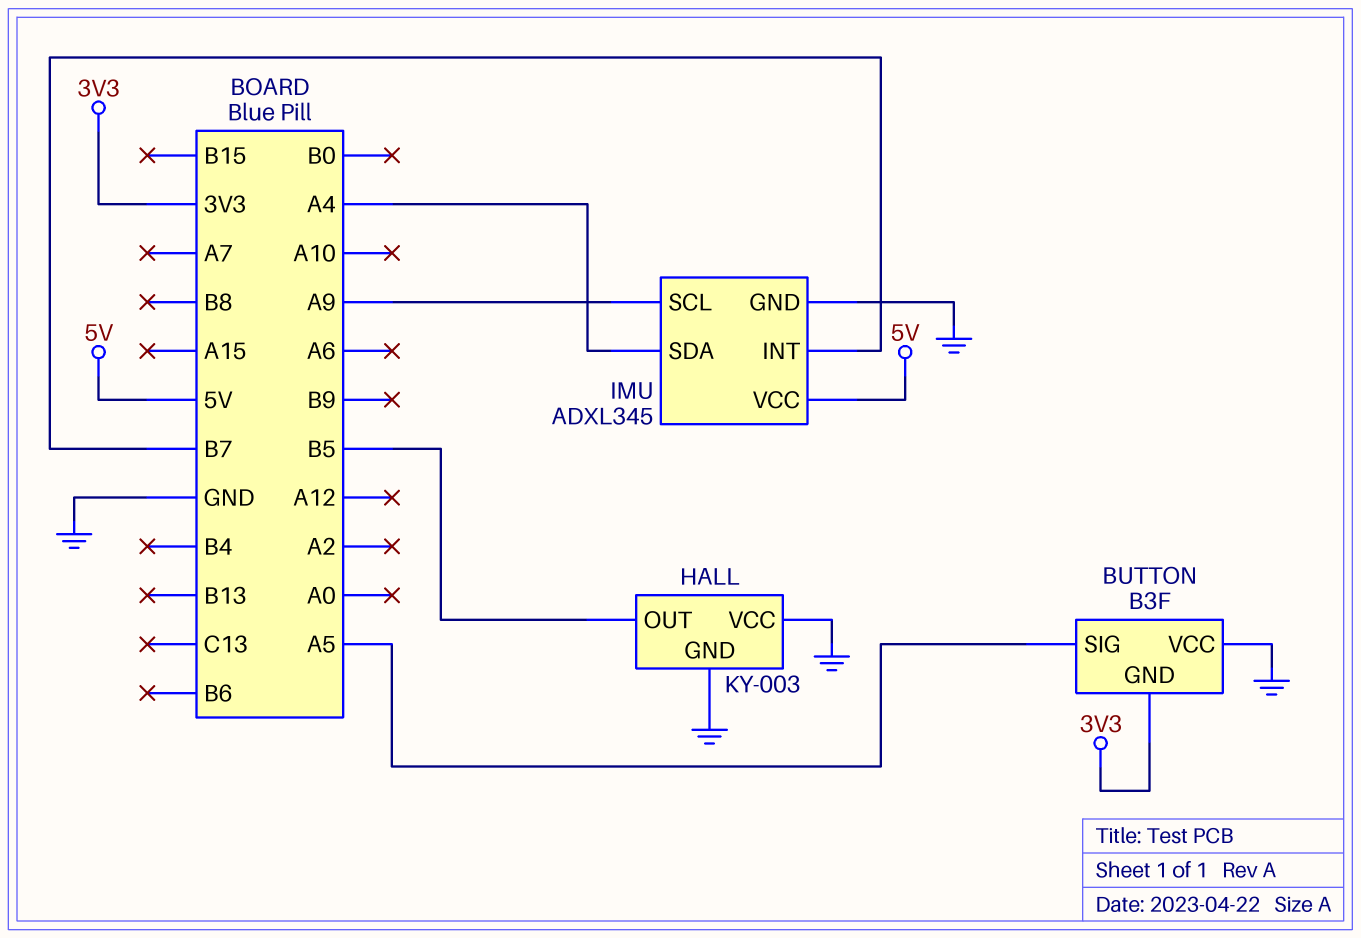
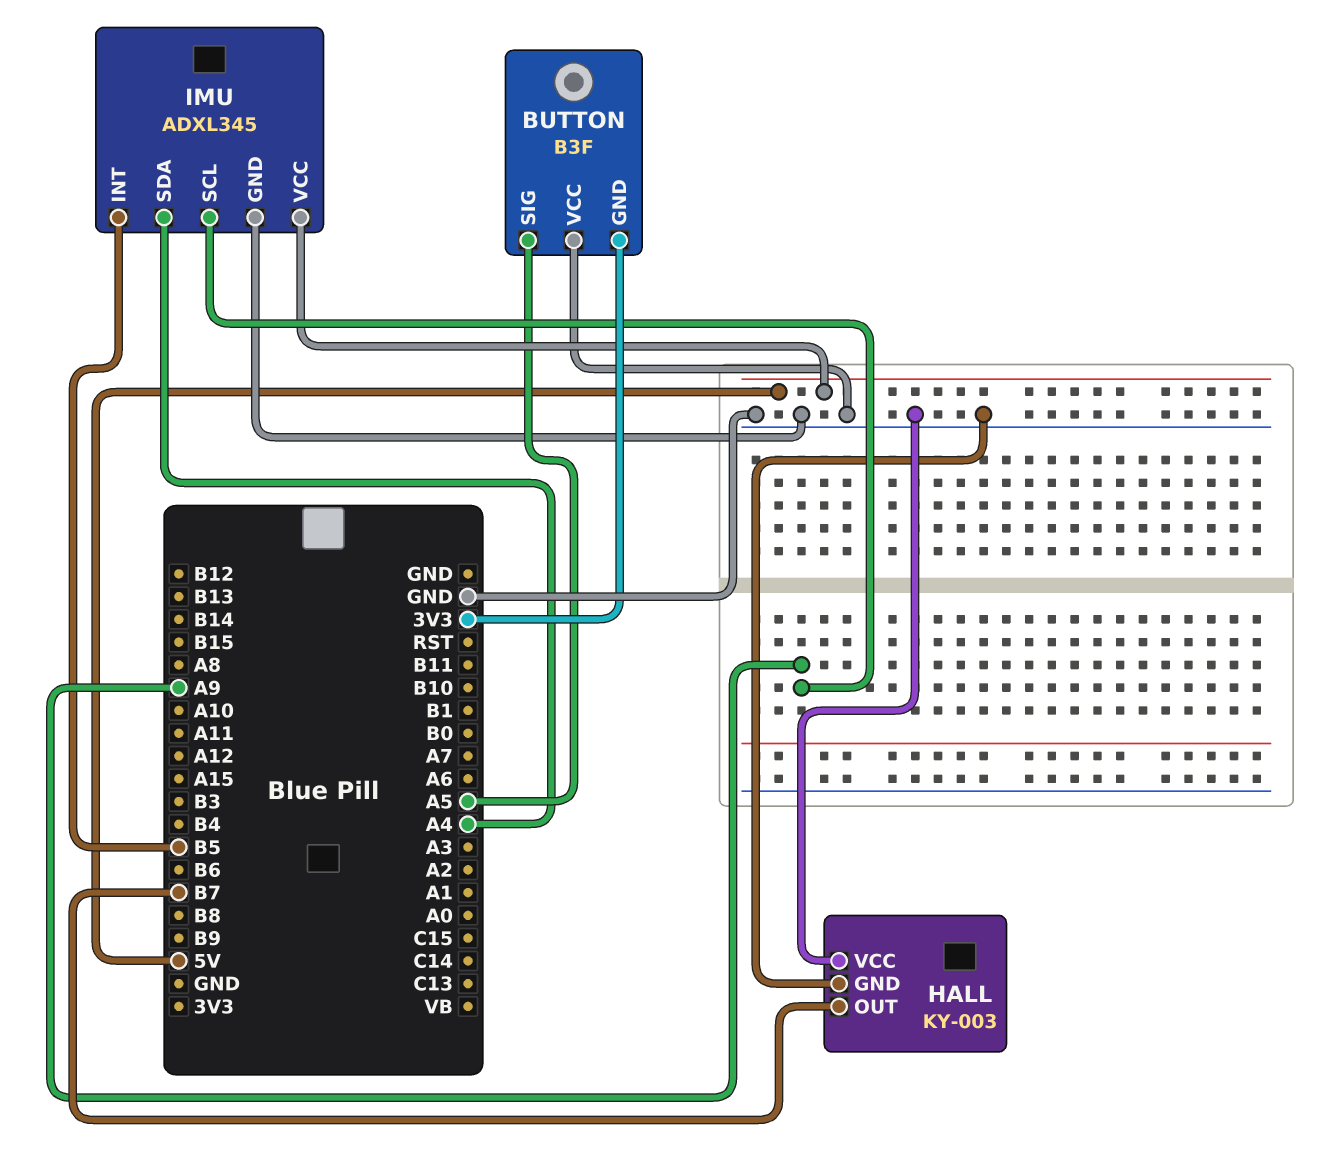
HALL pin OUT: B5 -> B7
IMU pin INT: B7 -> B5

